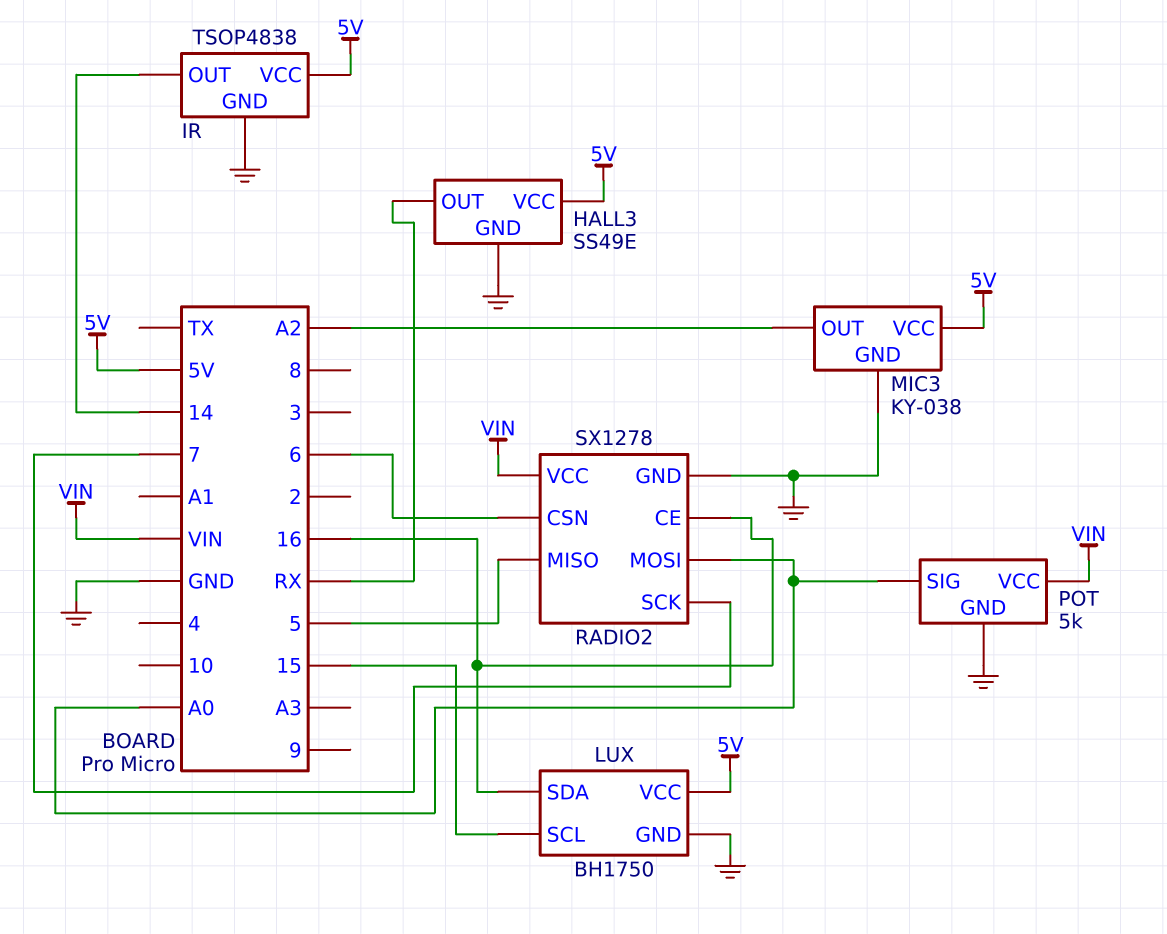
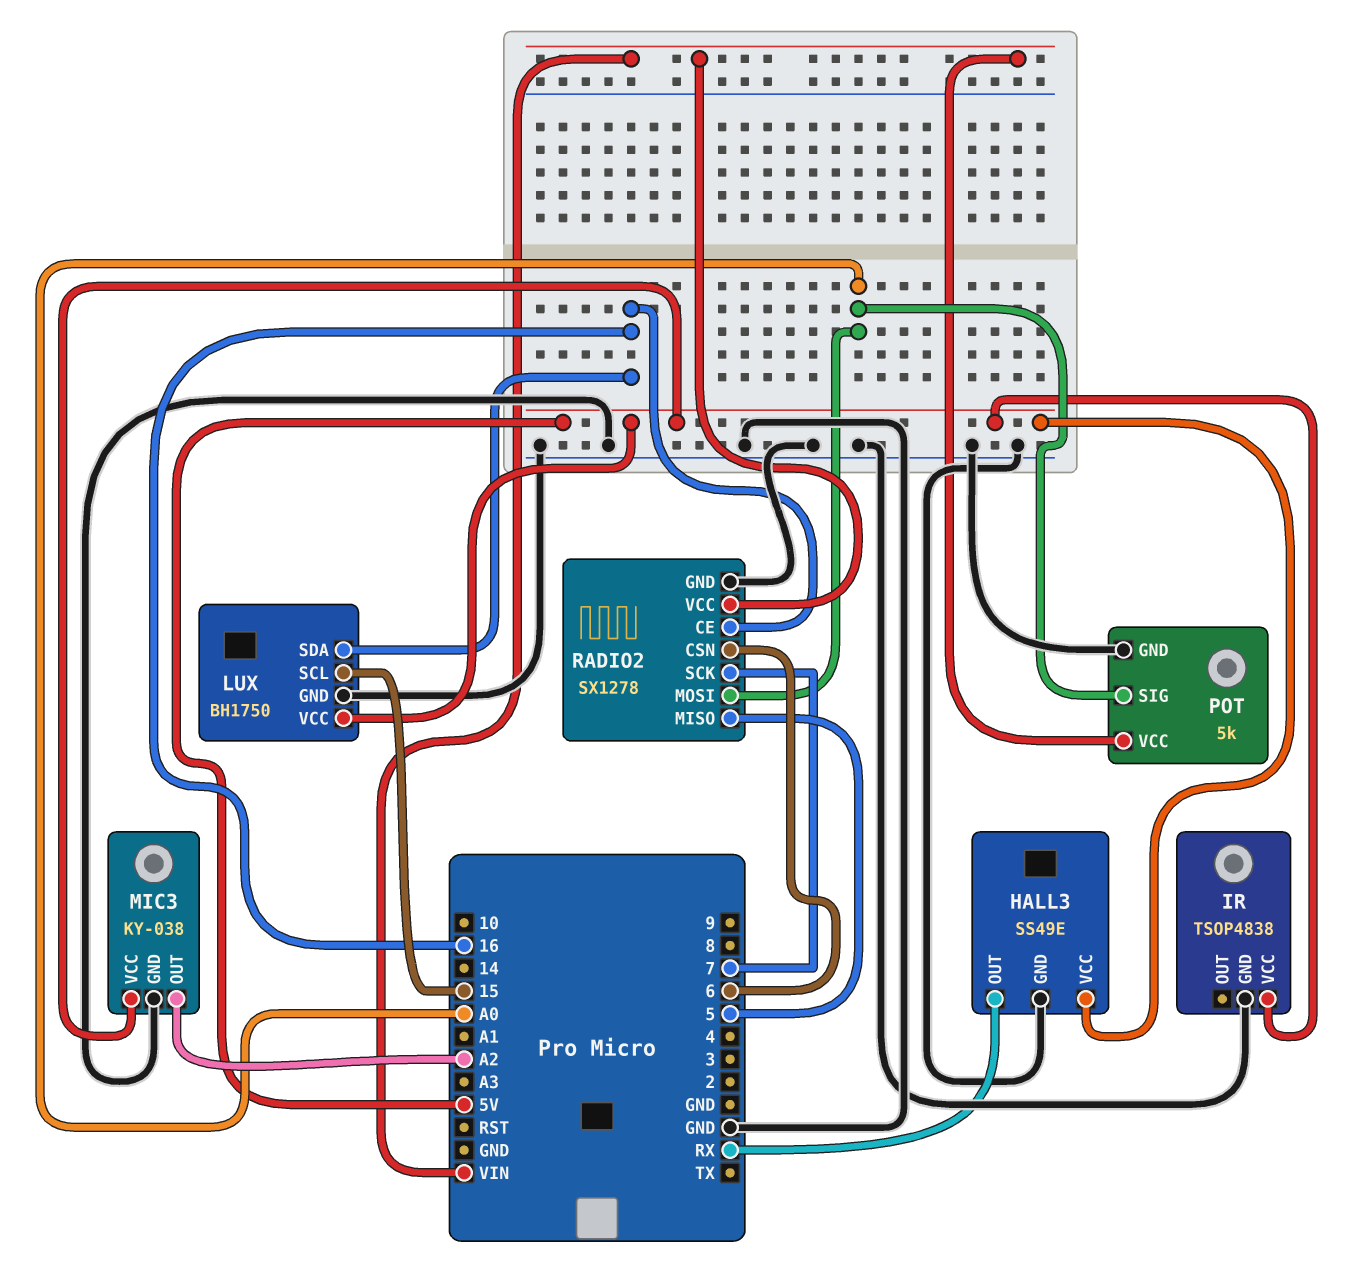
IR pin OUT: 14 -> none

